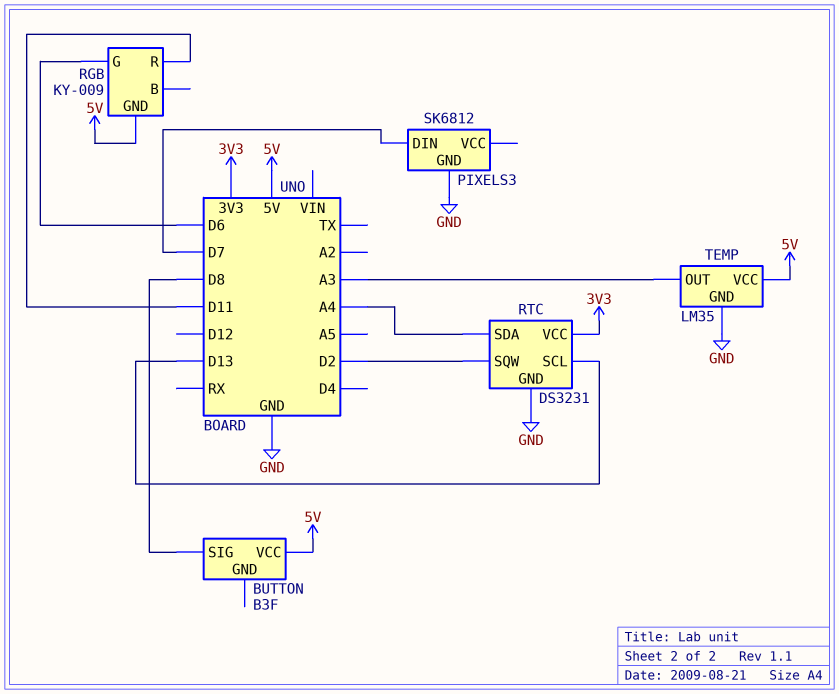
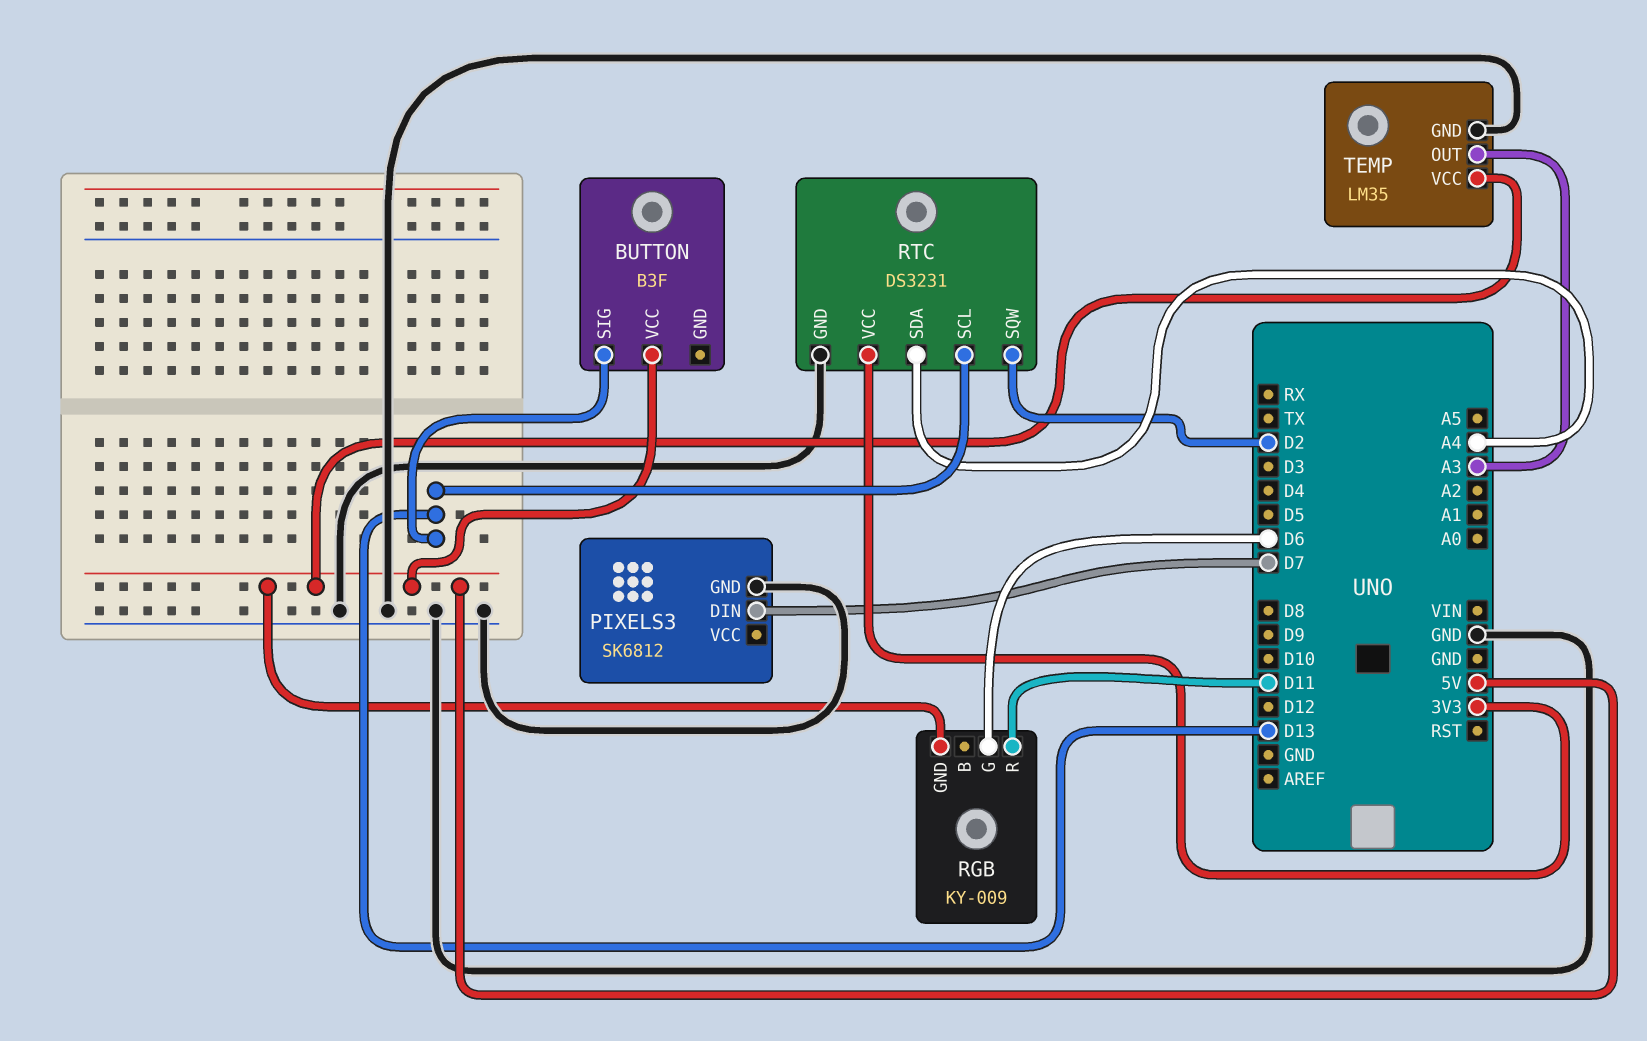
BUTTON pin SIG: D8 -> D13

